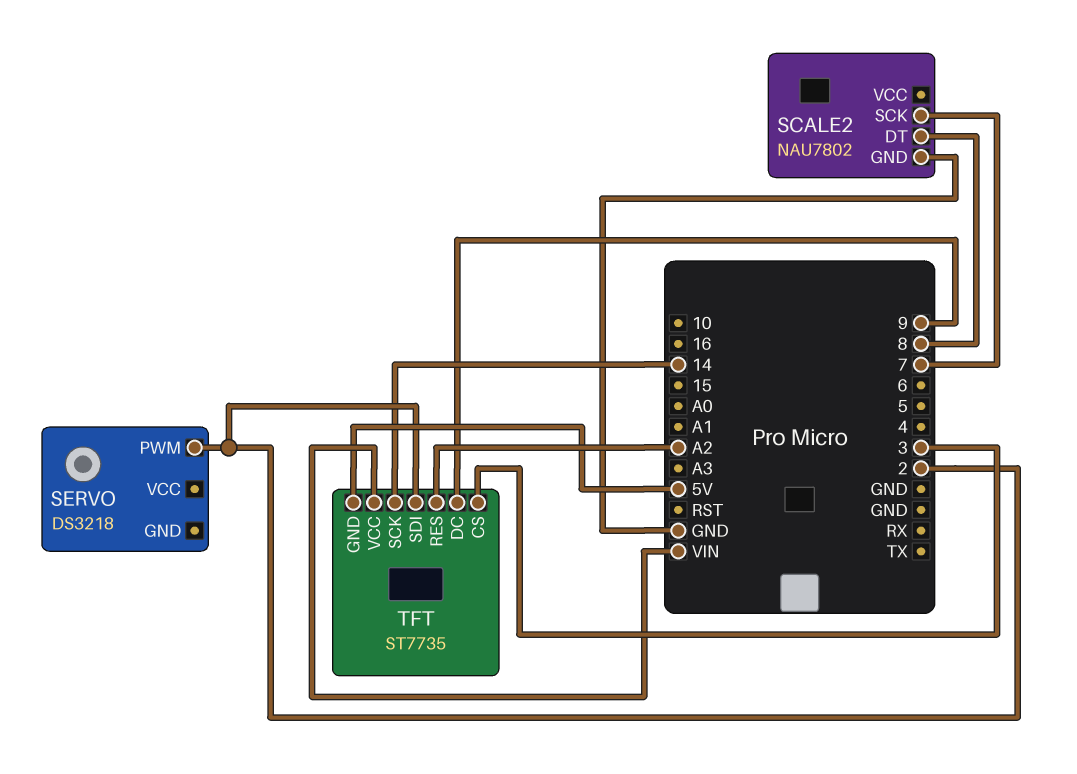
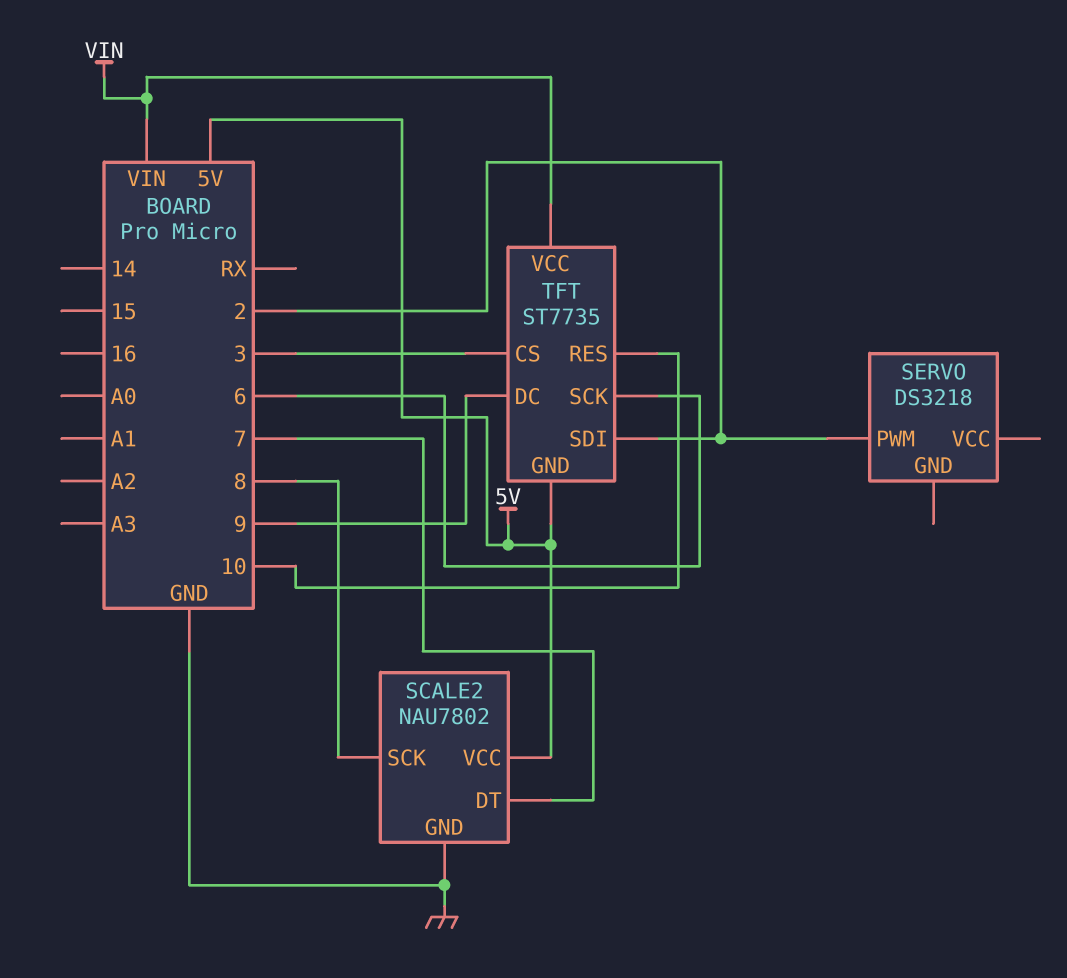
SCALE2 pin DT: 8 -> 7
SCALE2 pin SCK: 7 -> 8
SCALE2 pin VCC: none -> 5V
TFT pin RES: A2 -> 10
TFT pin SCK: 14 -> 6

